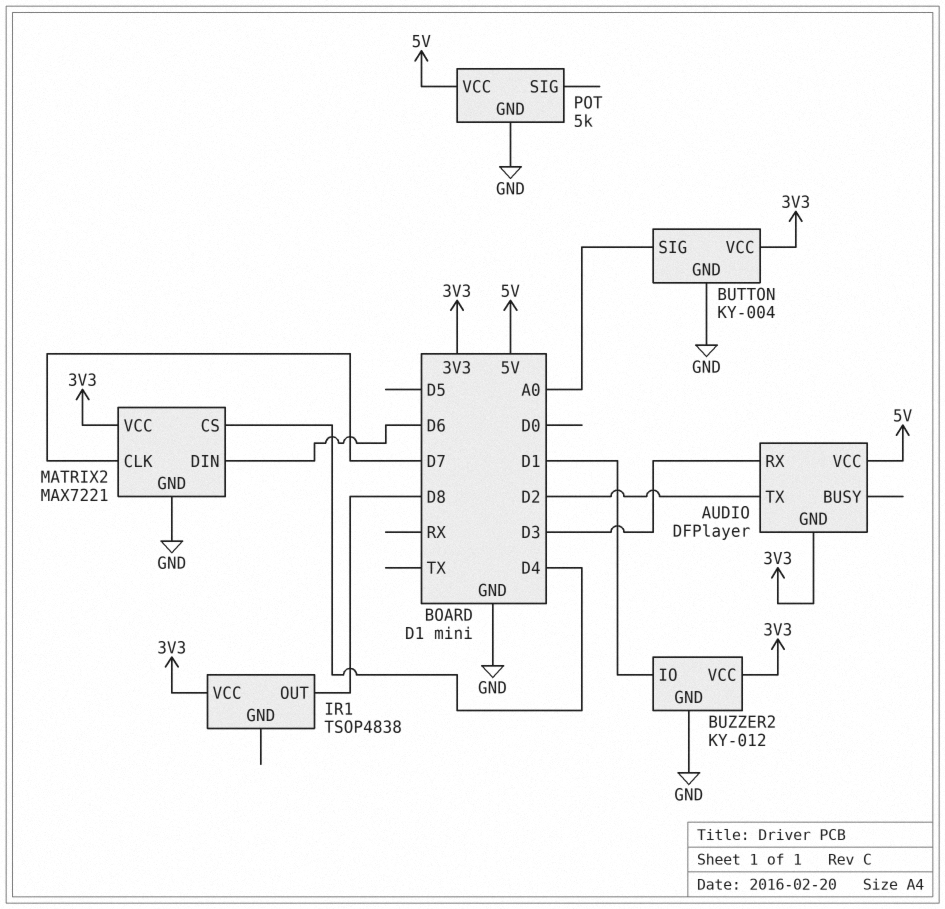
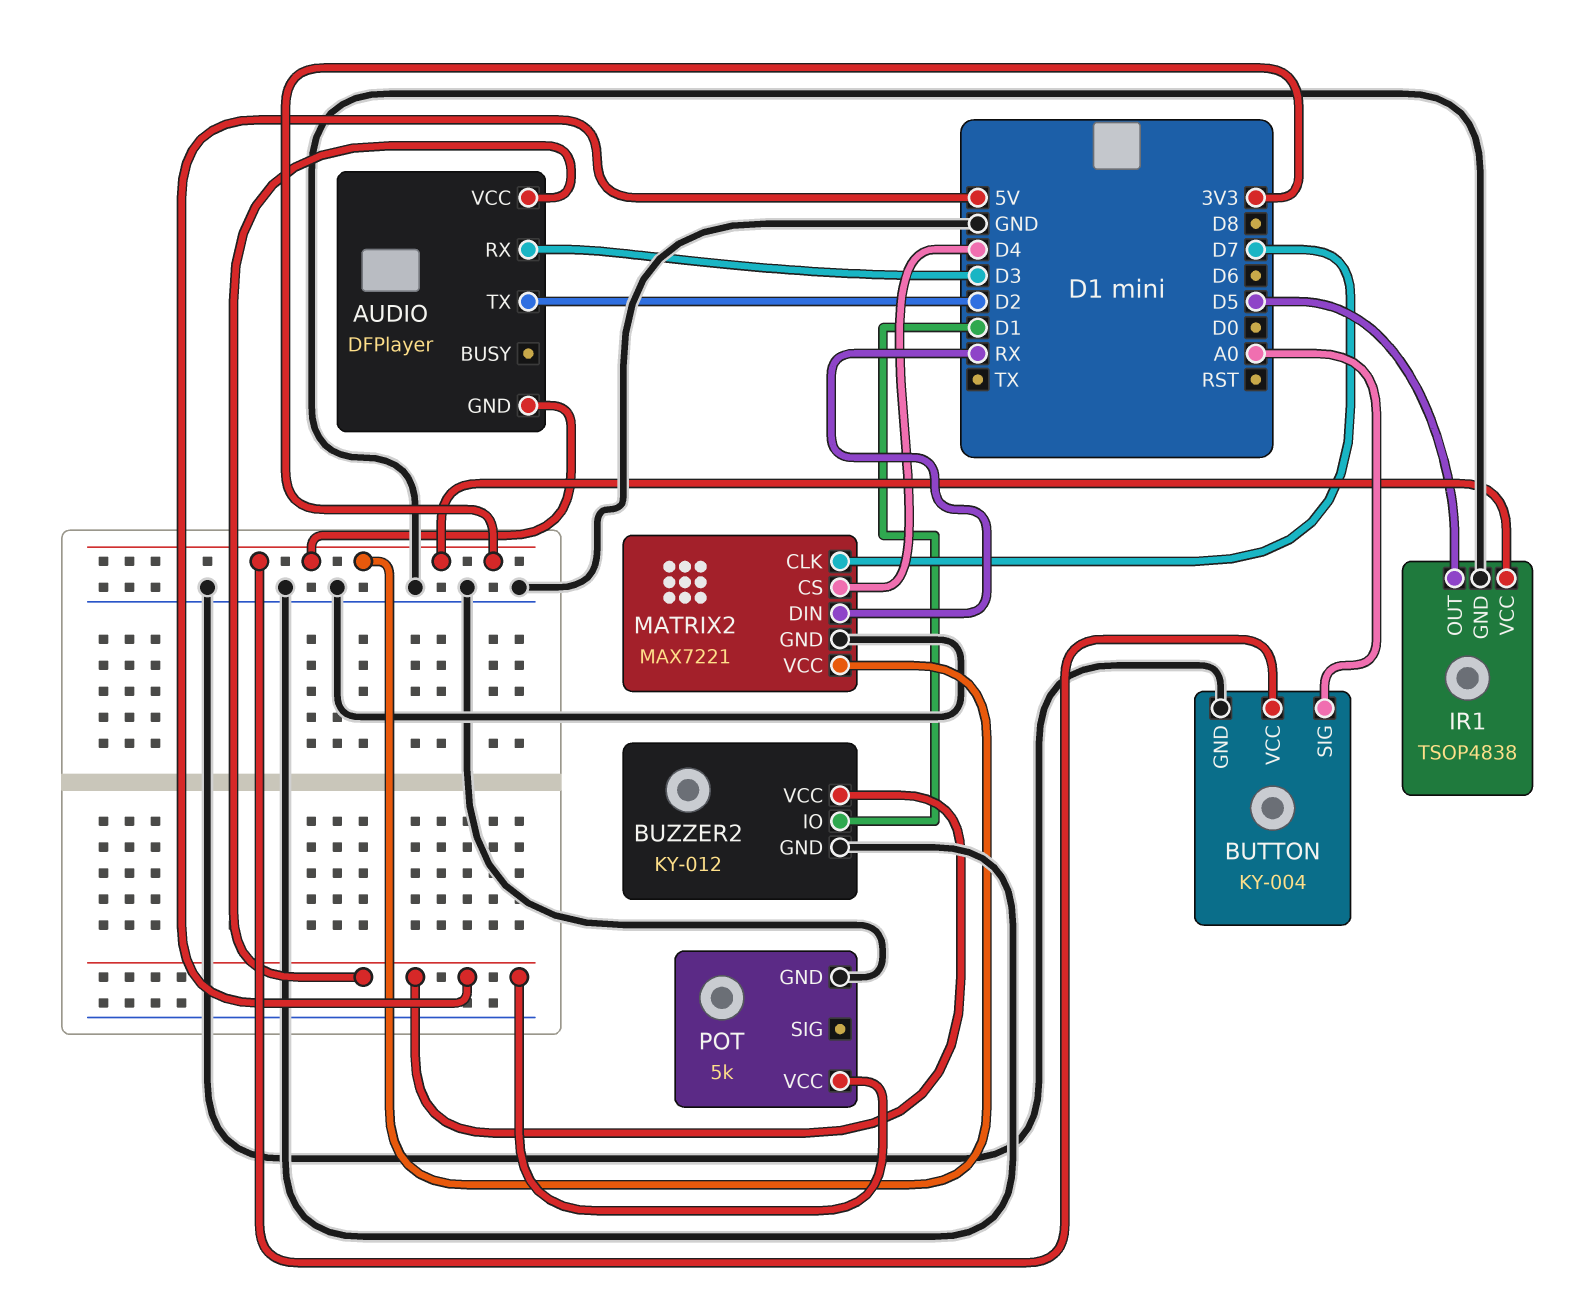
BUZZER2 pin VCC: 3V3 -> 5V
IR1 pin GND: none -> GND
IR1 pin OUT: D8 -> D5
MATRIX2 pin DIN: D6 -> RX

